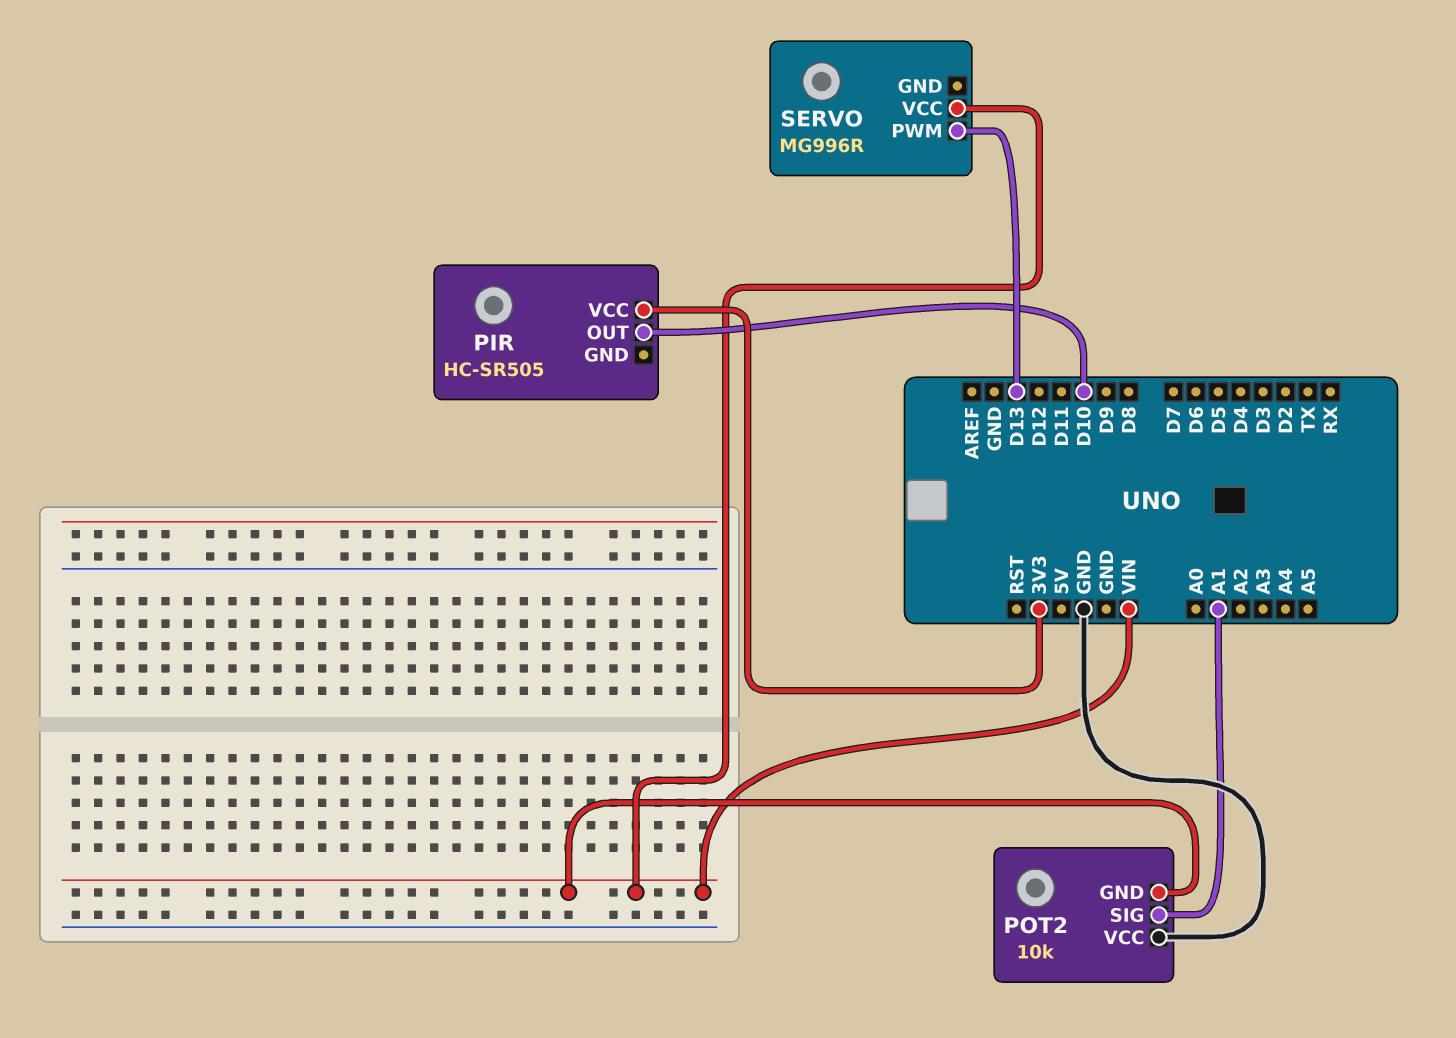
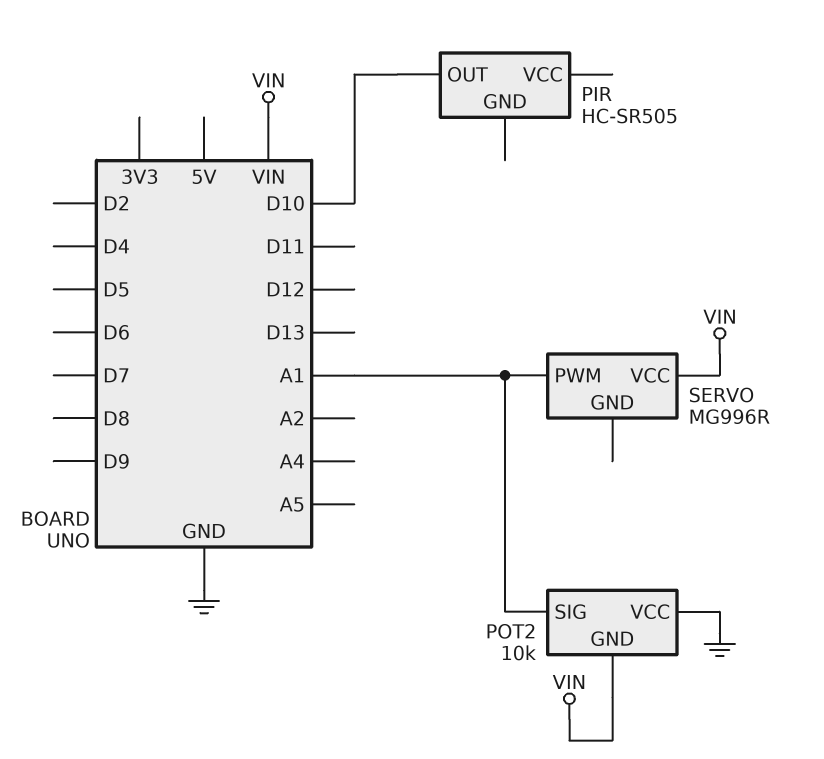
PIR pin VCC: 3V3 -> none
SERVO pin PWM: D13 -> A1

